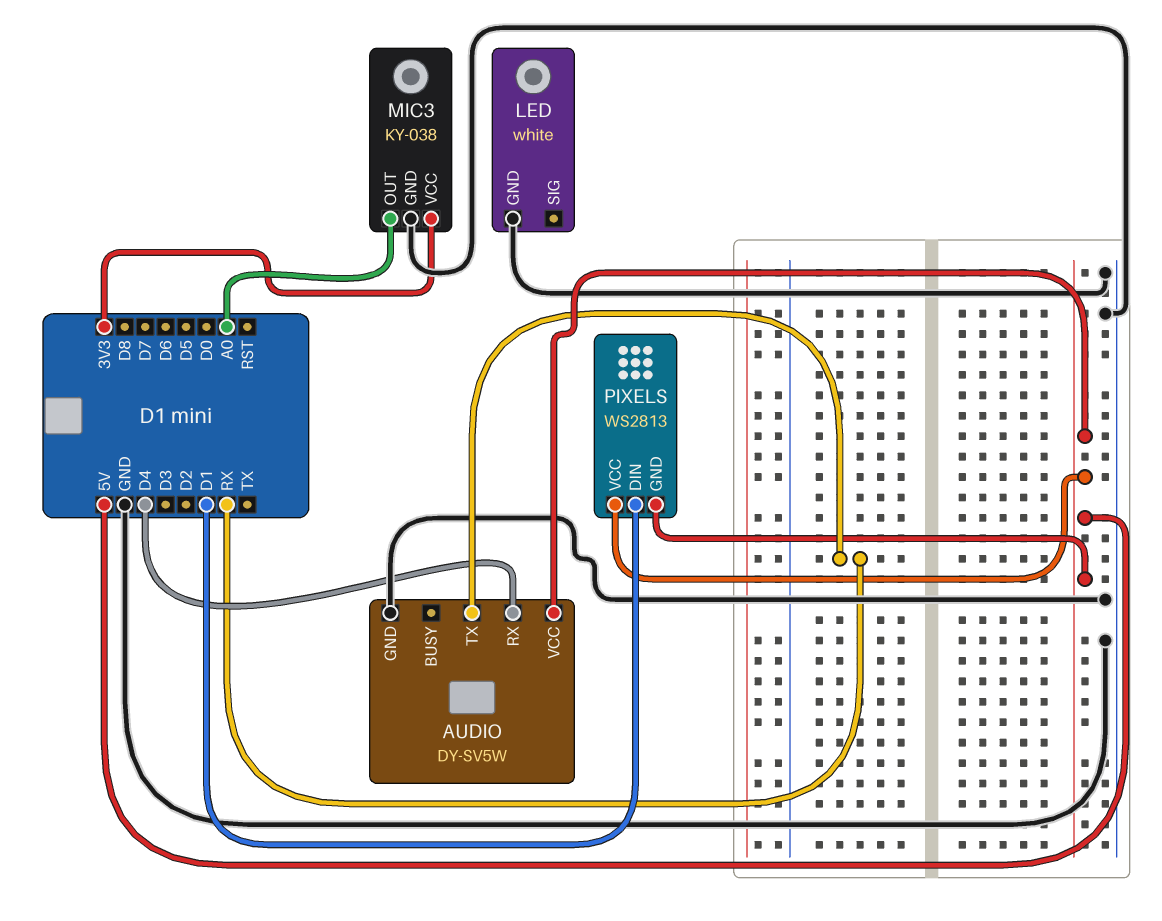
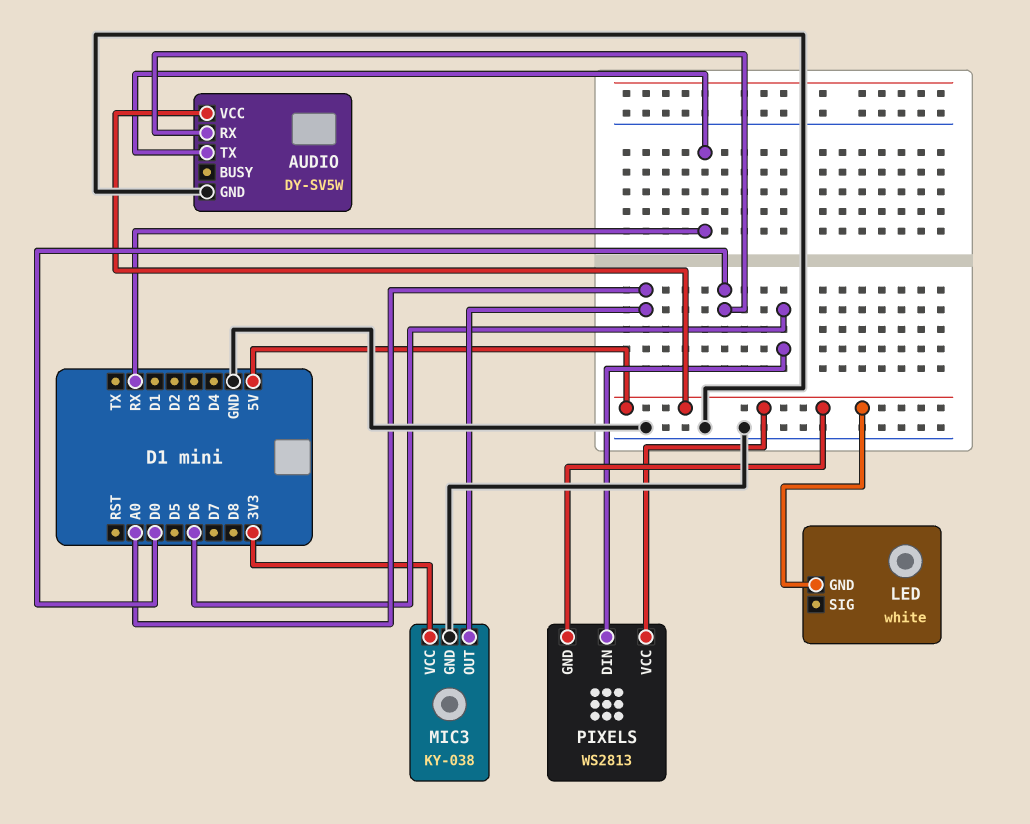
AUDIO pin RX: D4 -> D0
LED pin GND: GND -> 5V
PIXELS pin DIN: D1 -> D6

